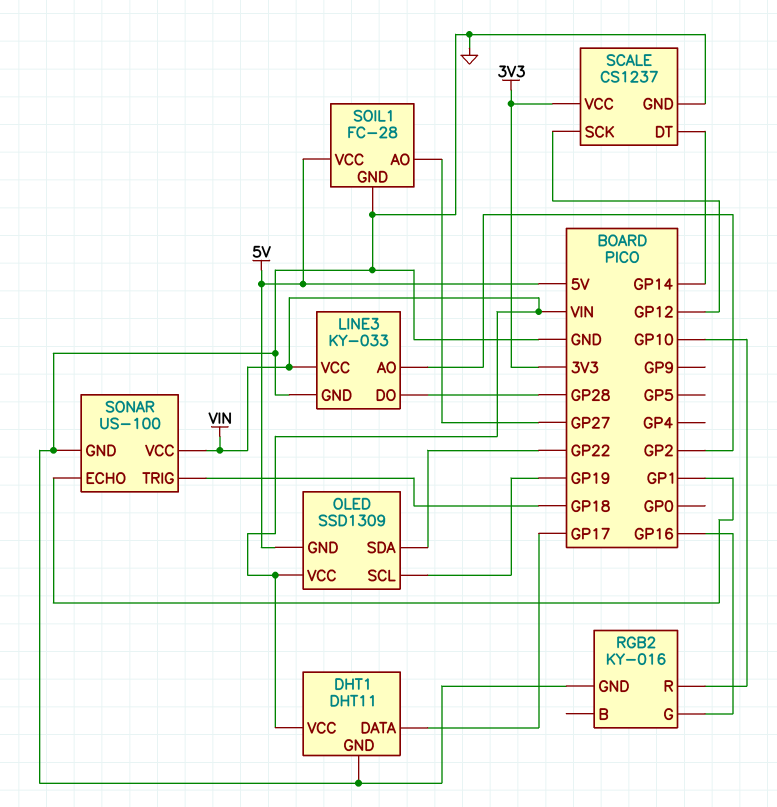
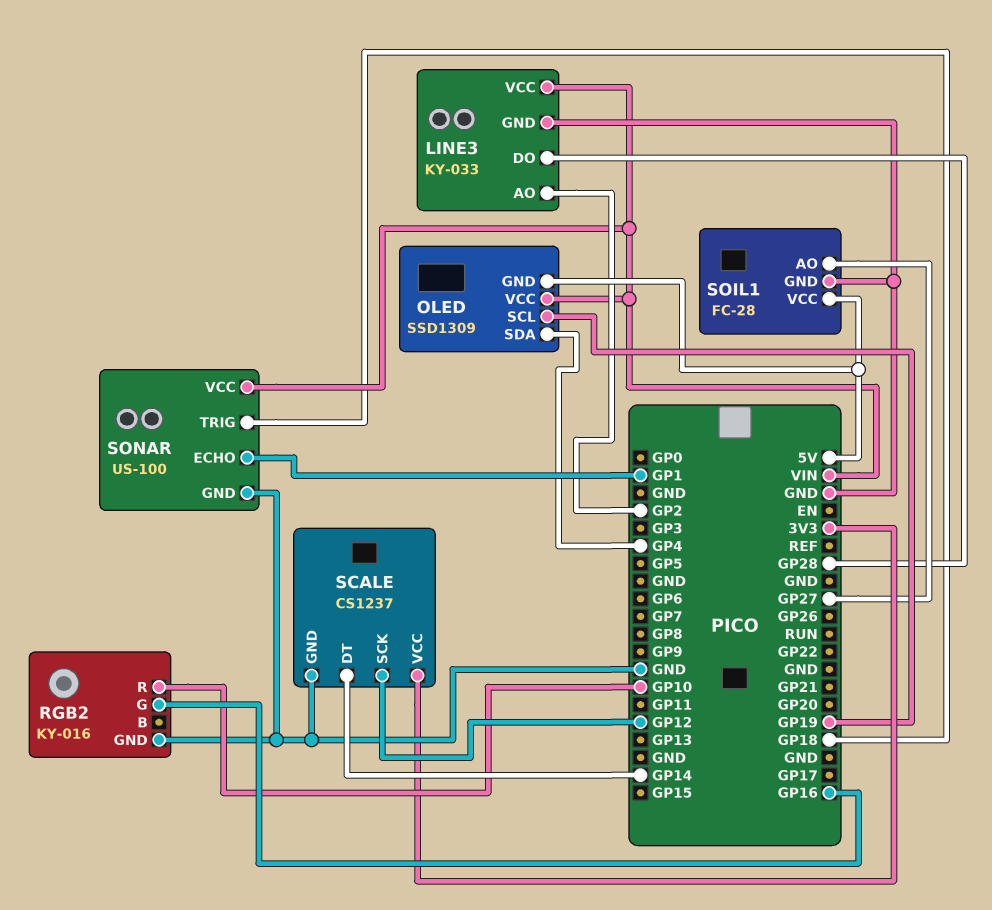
DHT1: DHT11 -> none
DHT1 pin DATA: GP17 -> none
DHT1 pin GND: GND -> none
DHT1 pin VCC: VIN -> none
OLED pin SDA: GP22 -> GP4

